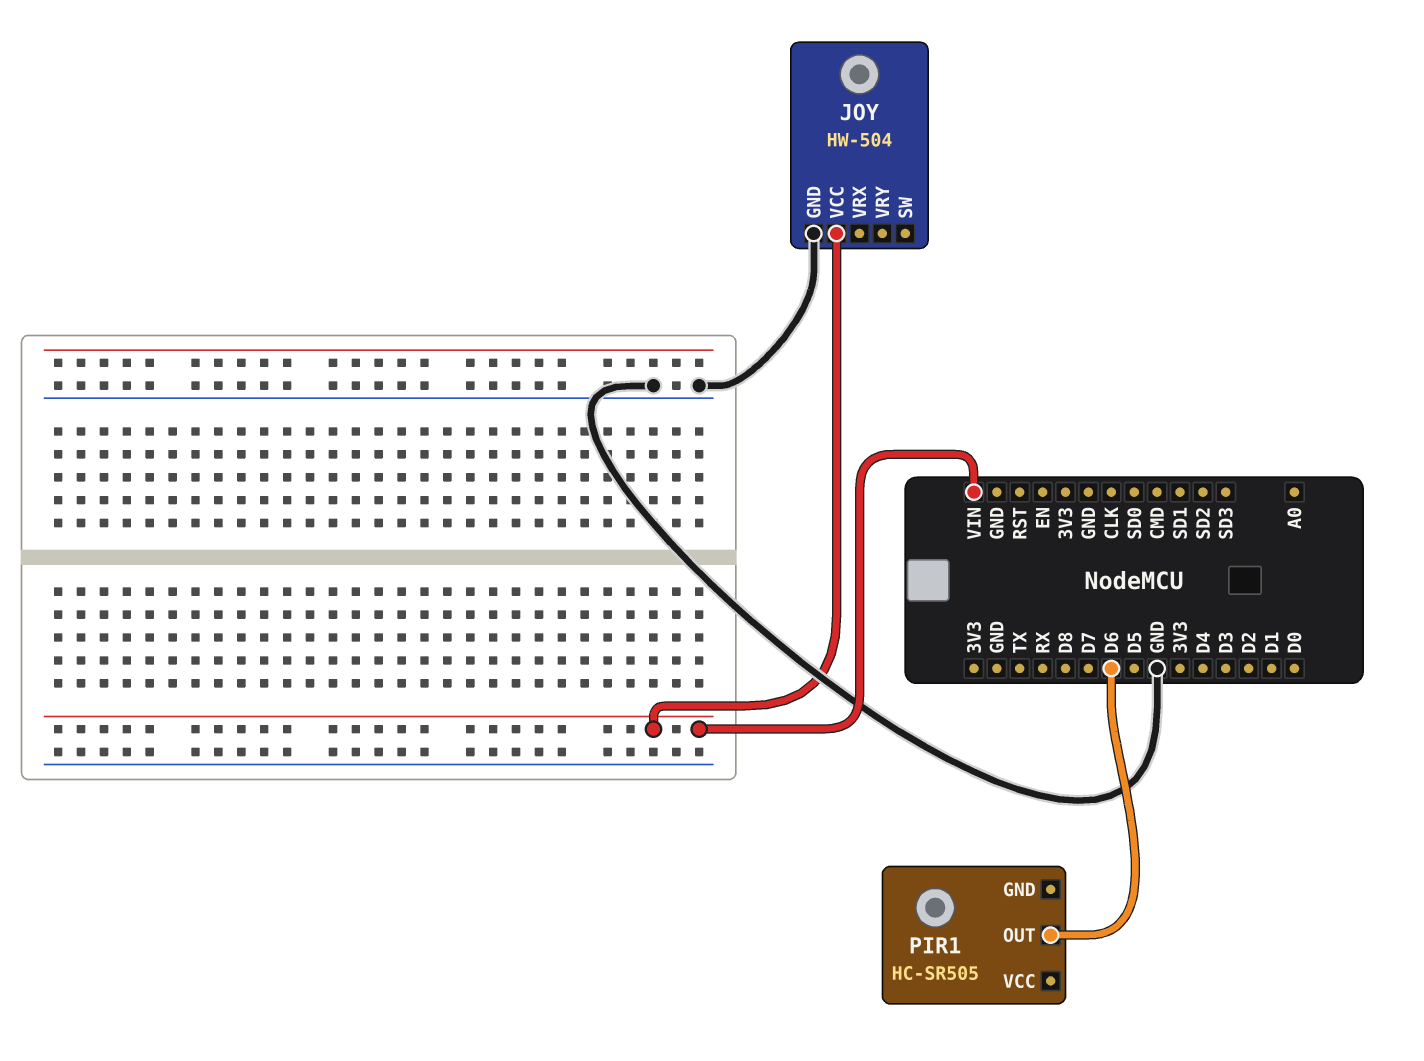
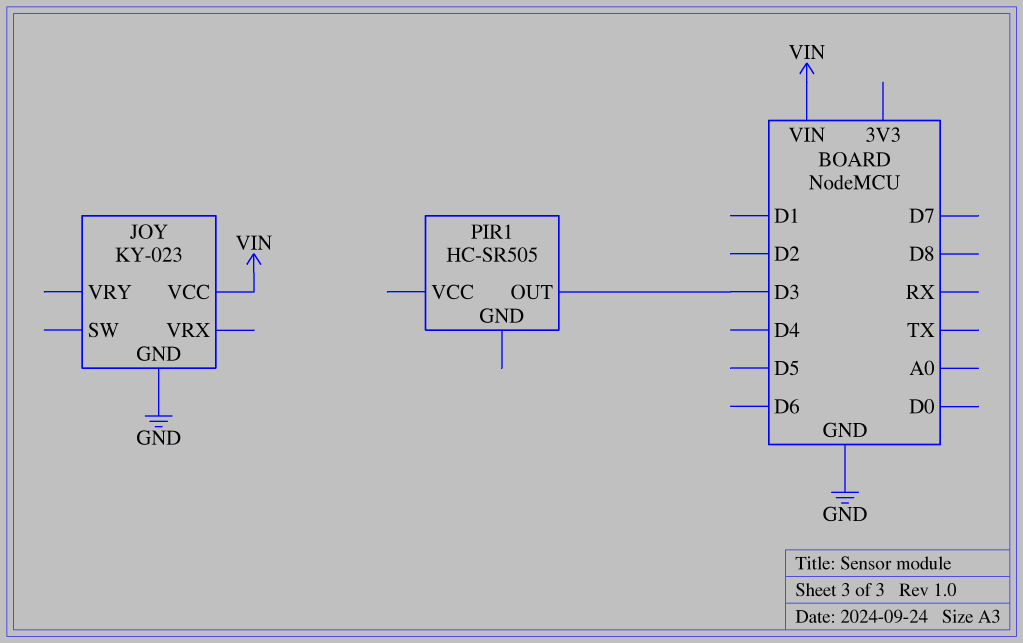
JOY: HW-504 -> KY-023
PIR1 pin OUT: D6 -> D3

